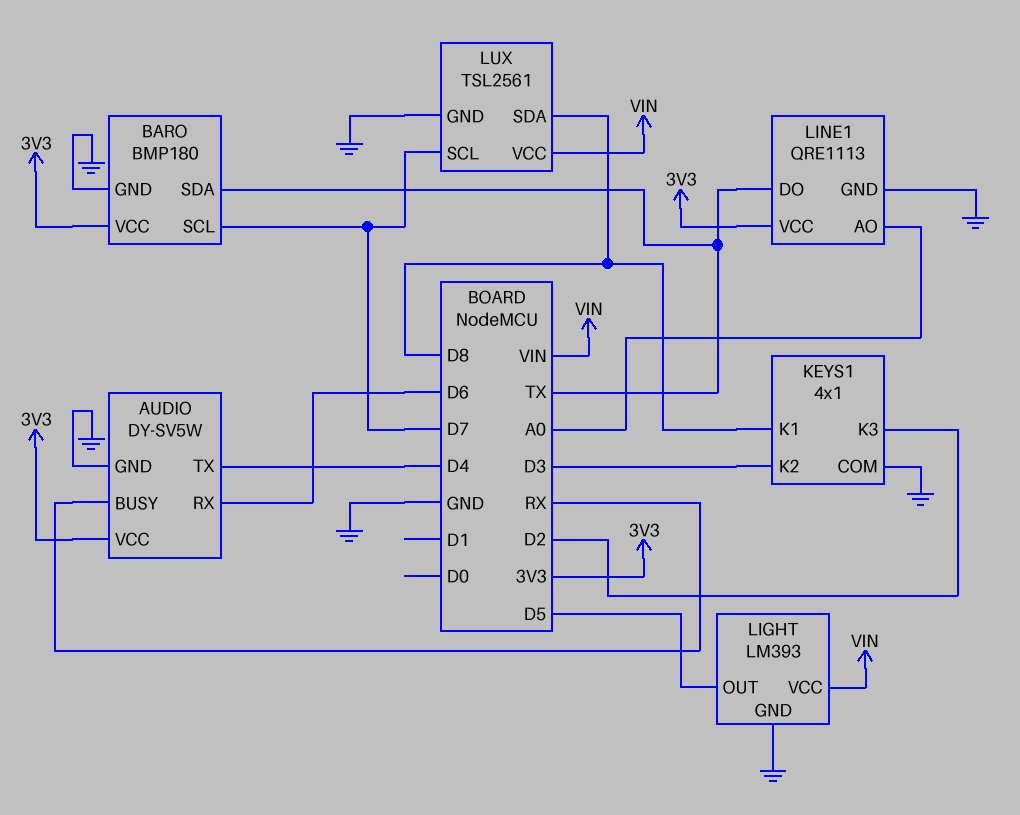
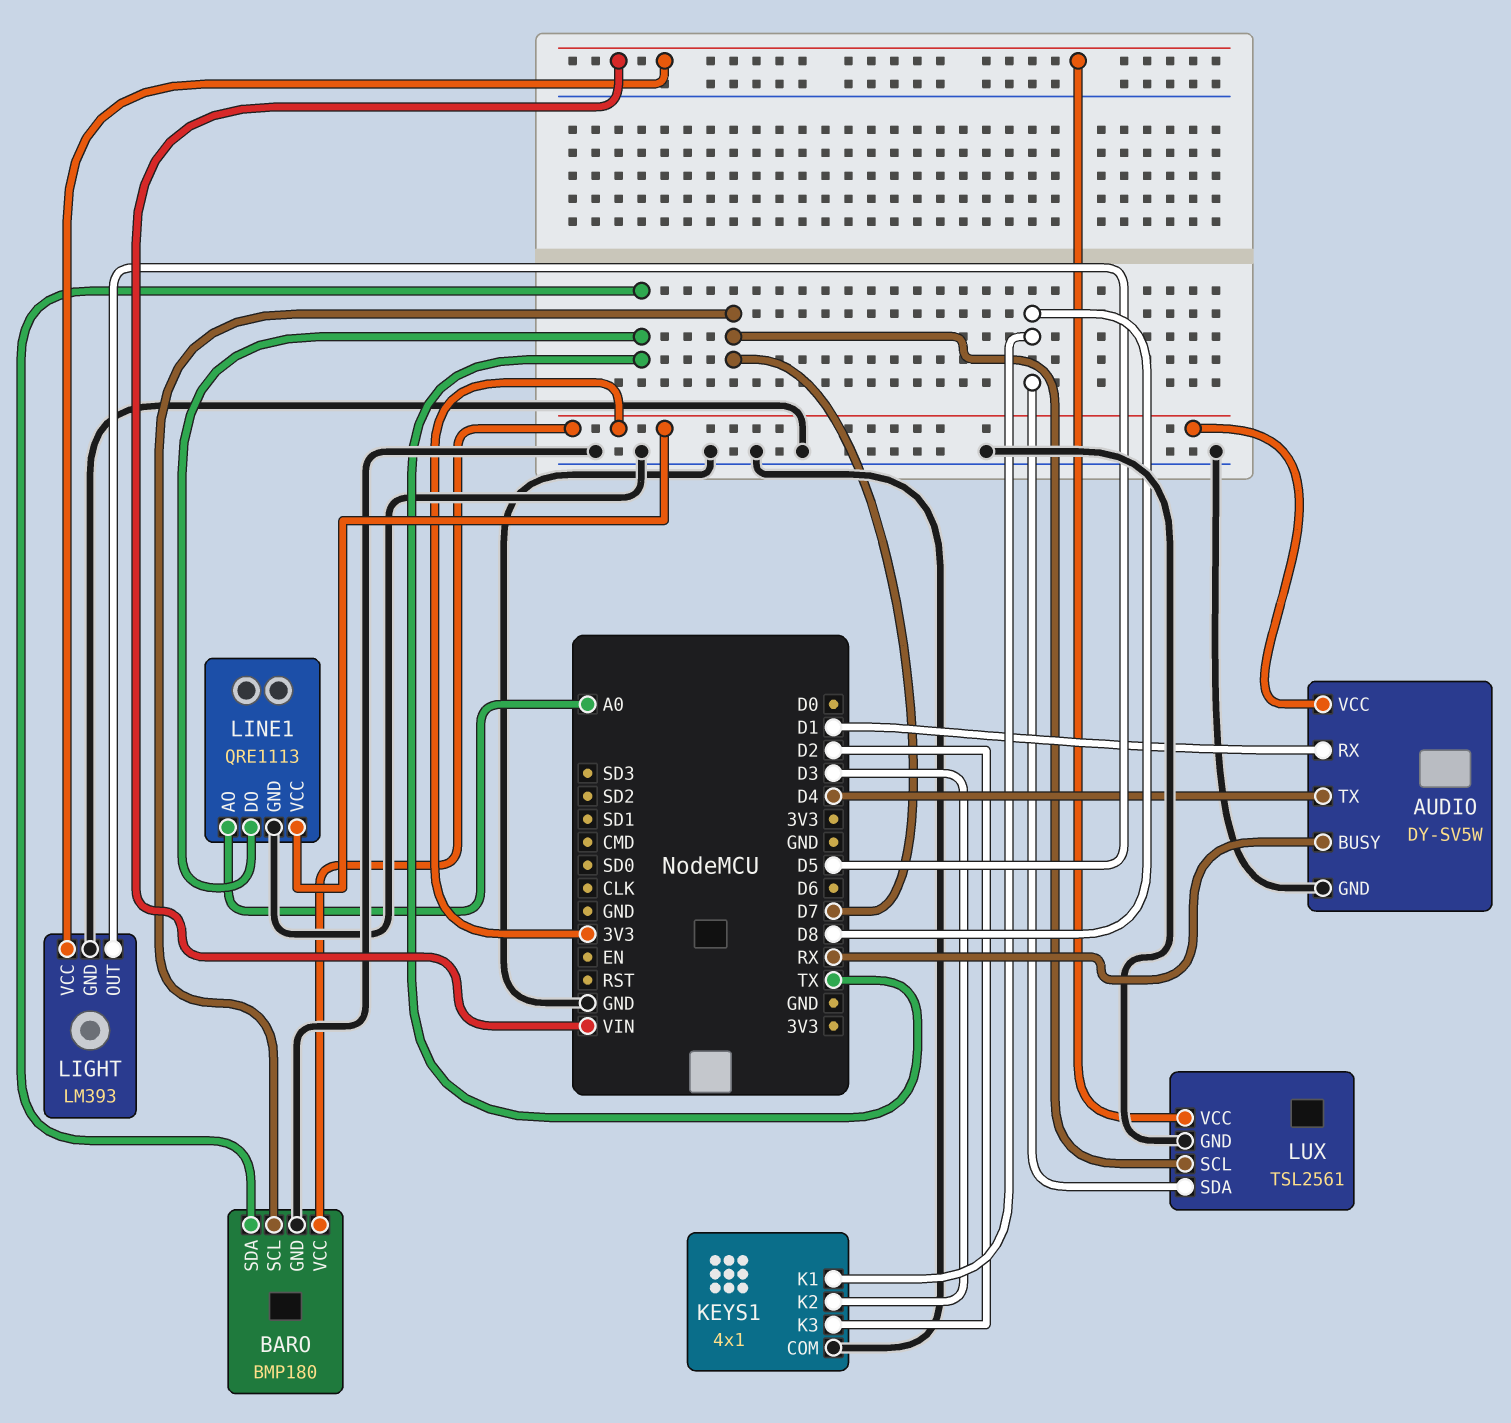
AUDIO pin RX: D6 -> D1

